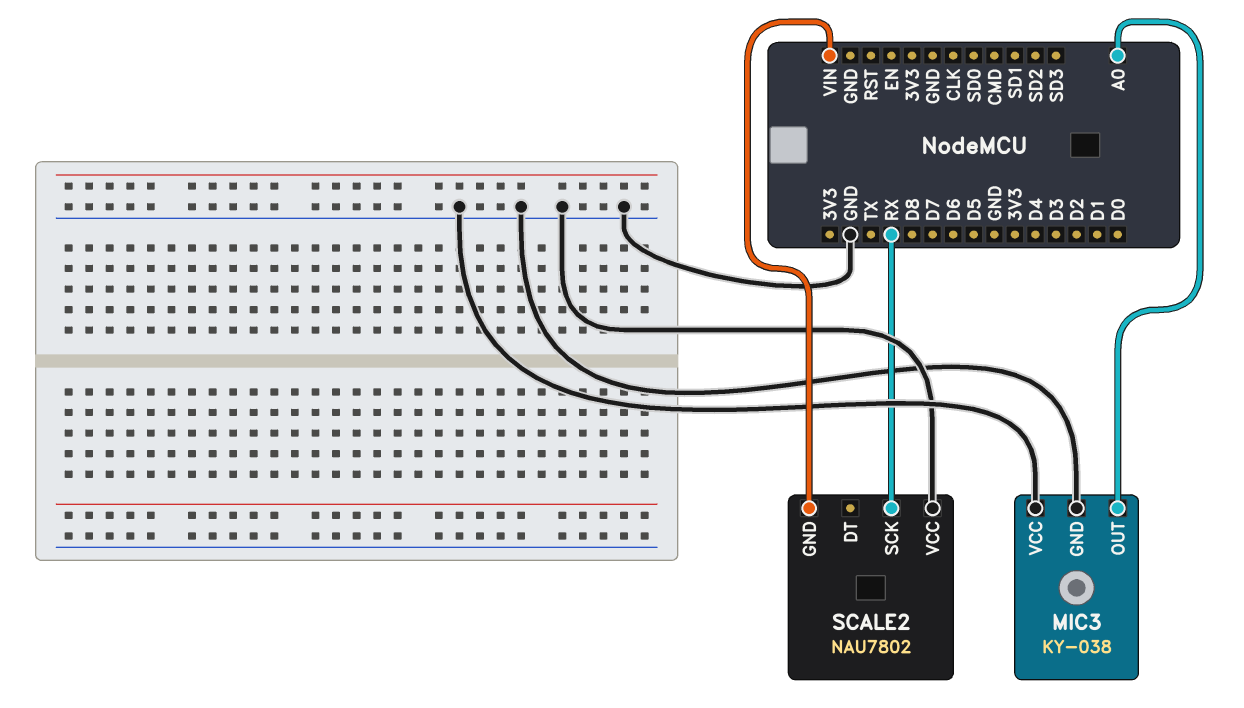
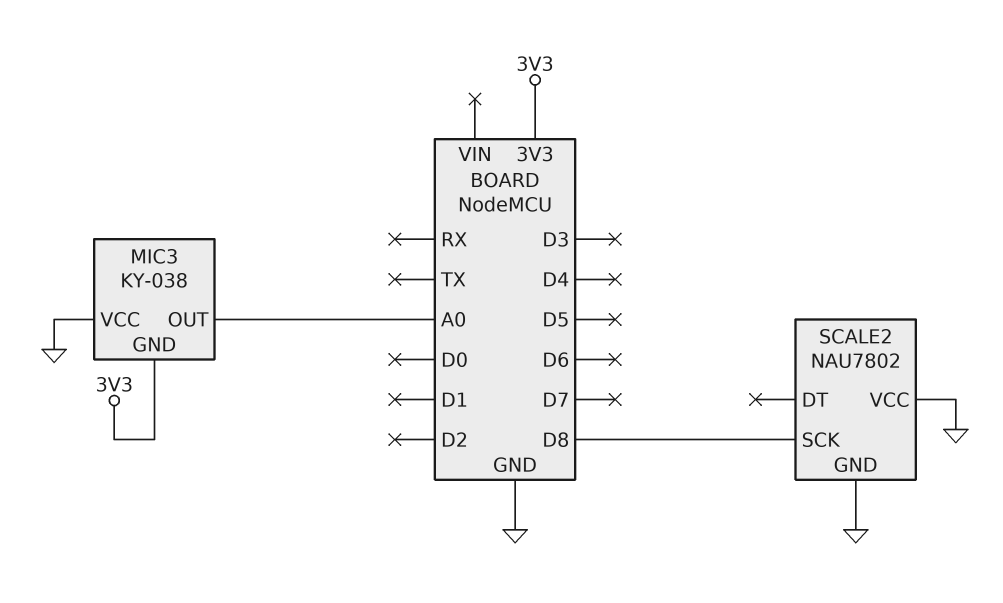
MIC3 pin GND: GND -> 3V3
SCALE2 pin GND: VIN -> GND
SCALE2 pin SCK: RX -> D8

